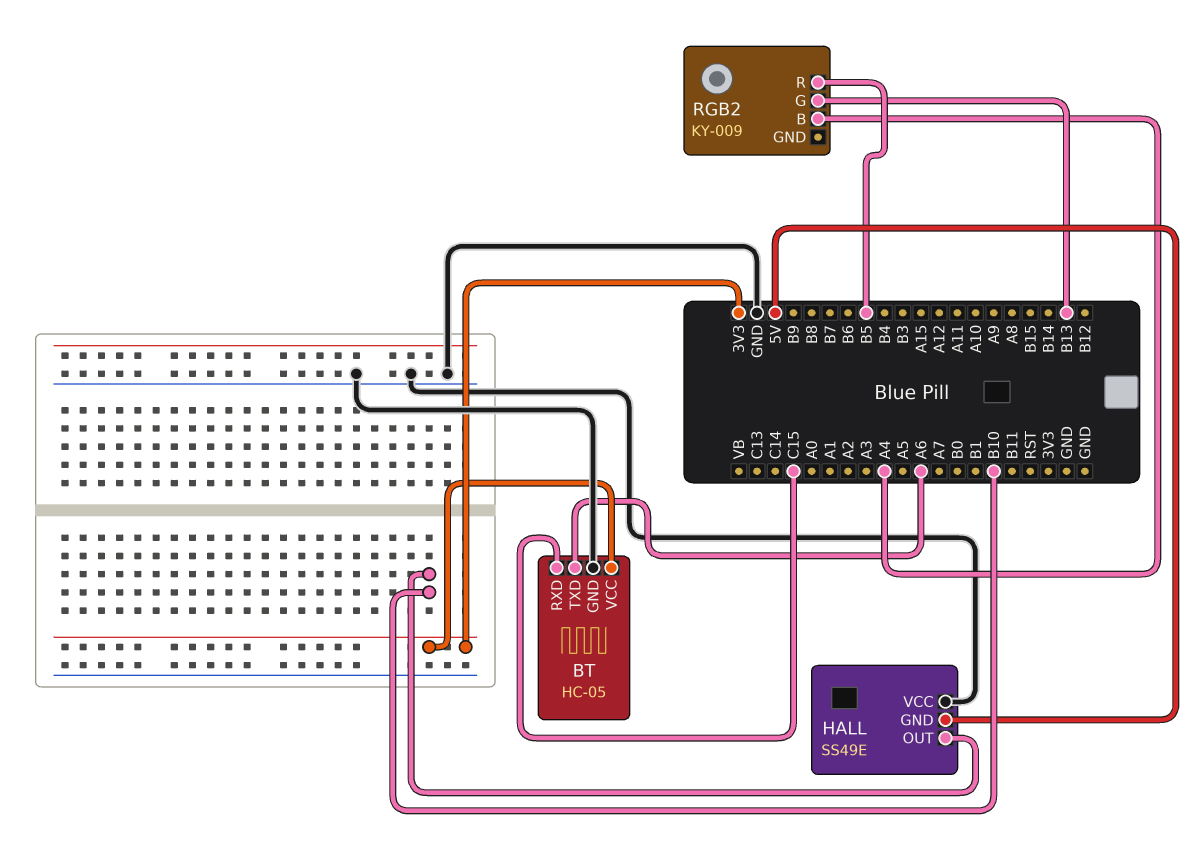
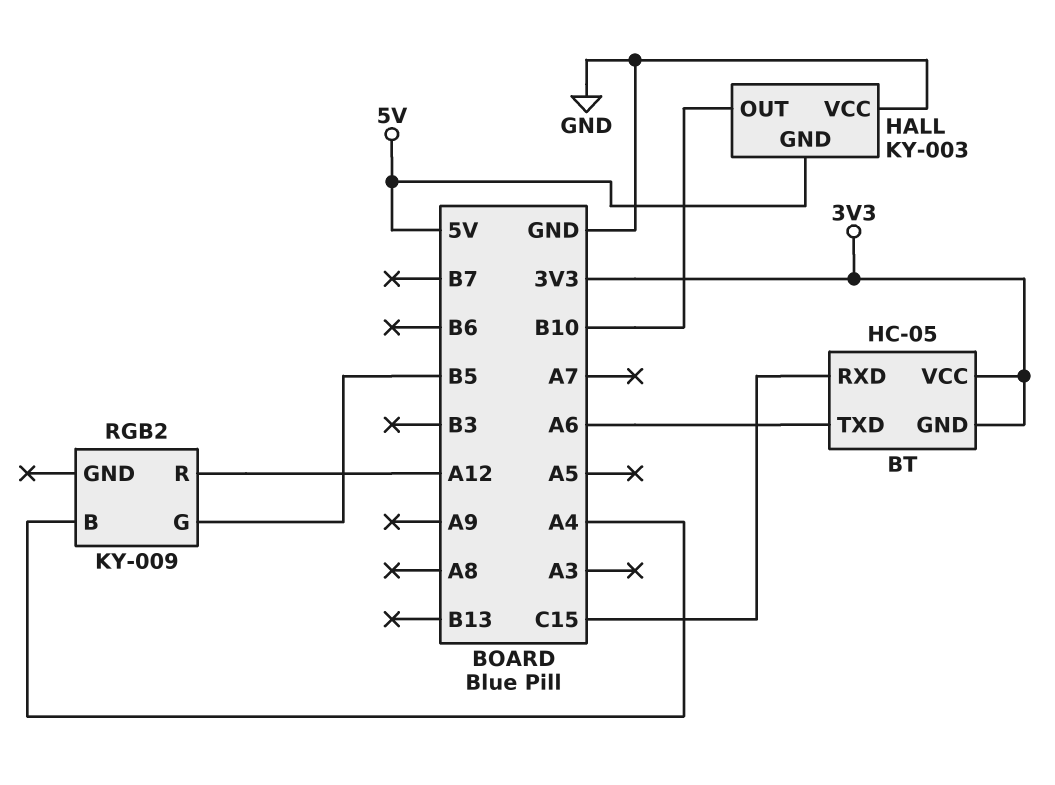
BT pin GND: GND -> 3V3
HALL: SS49E -> KY-003
RGB2 pin G: B13 -> B5
RGB2 pin R: B5 -> A12

